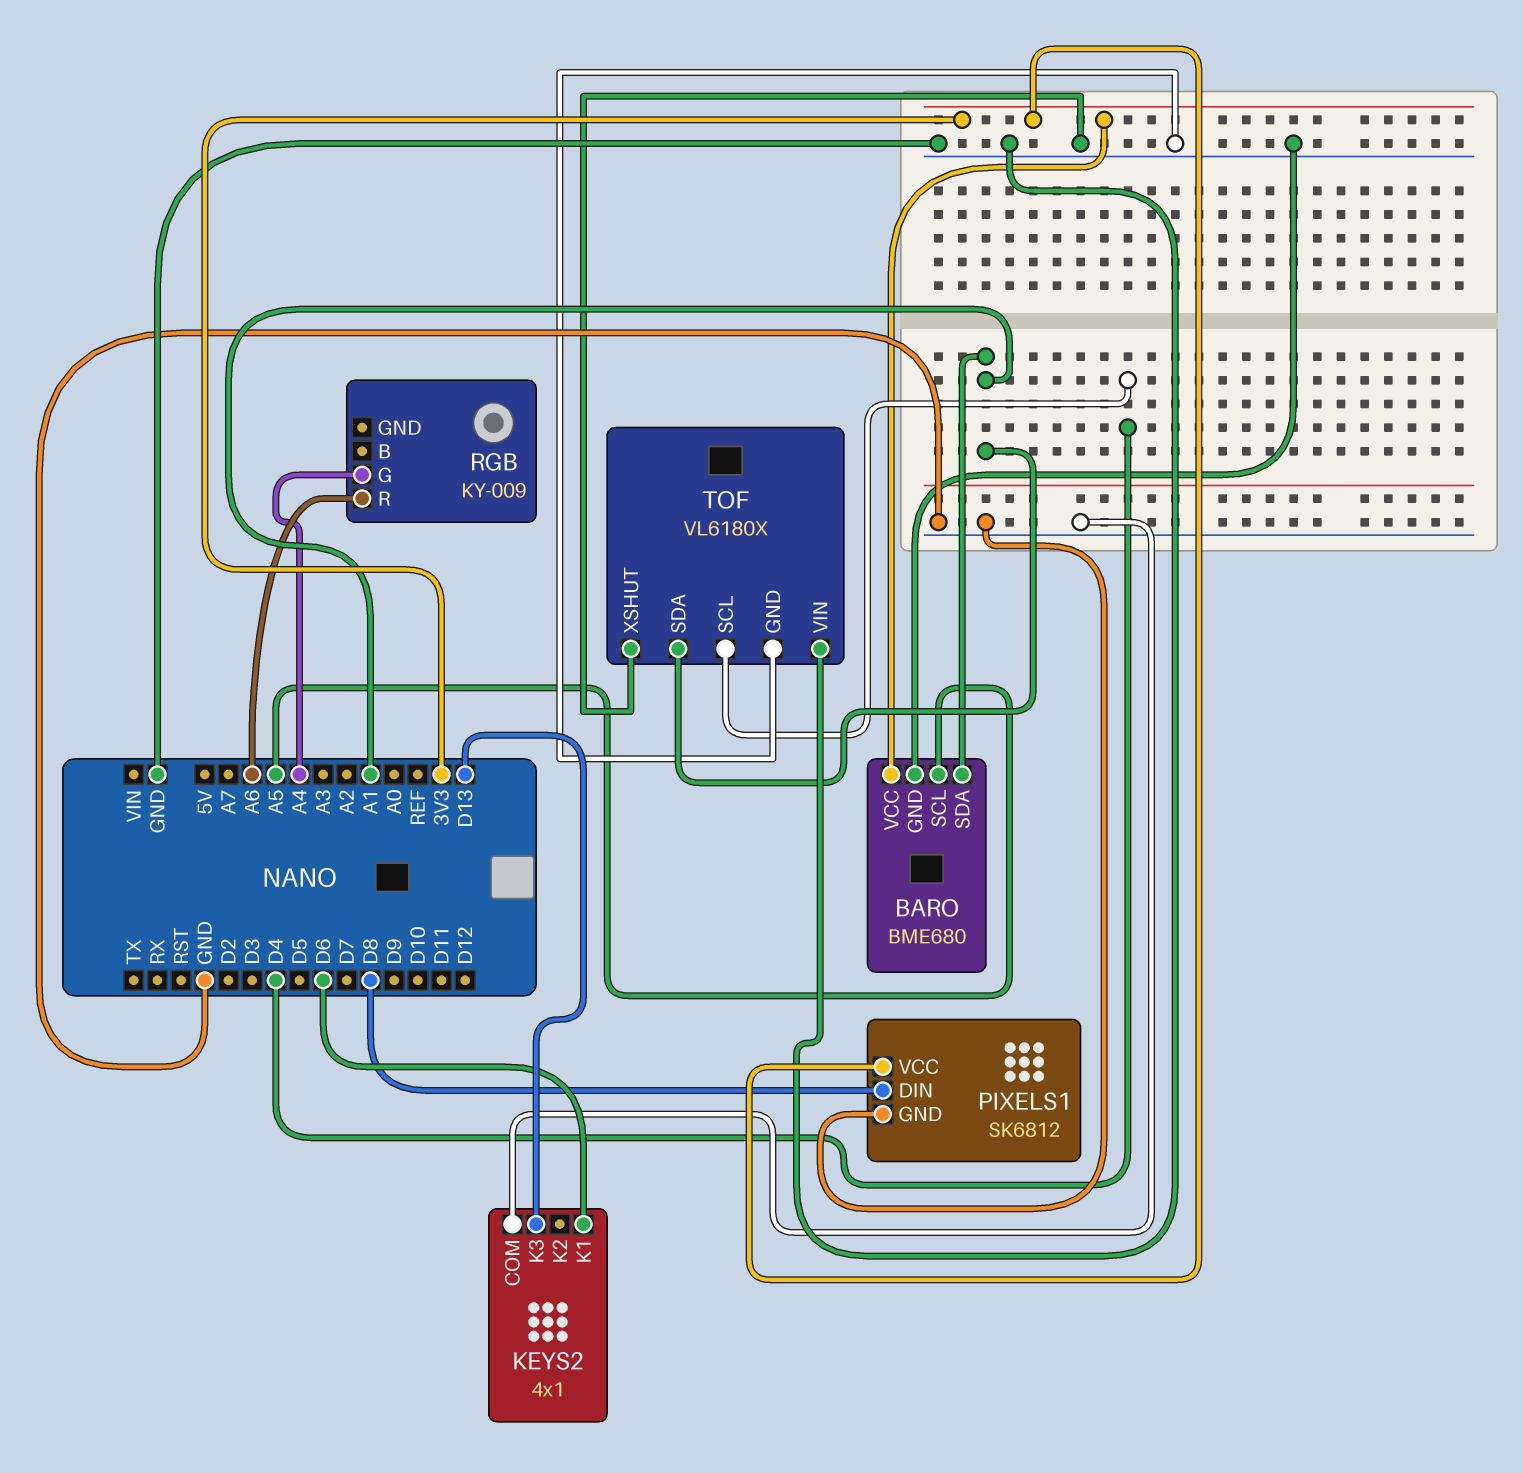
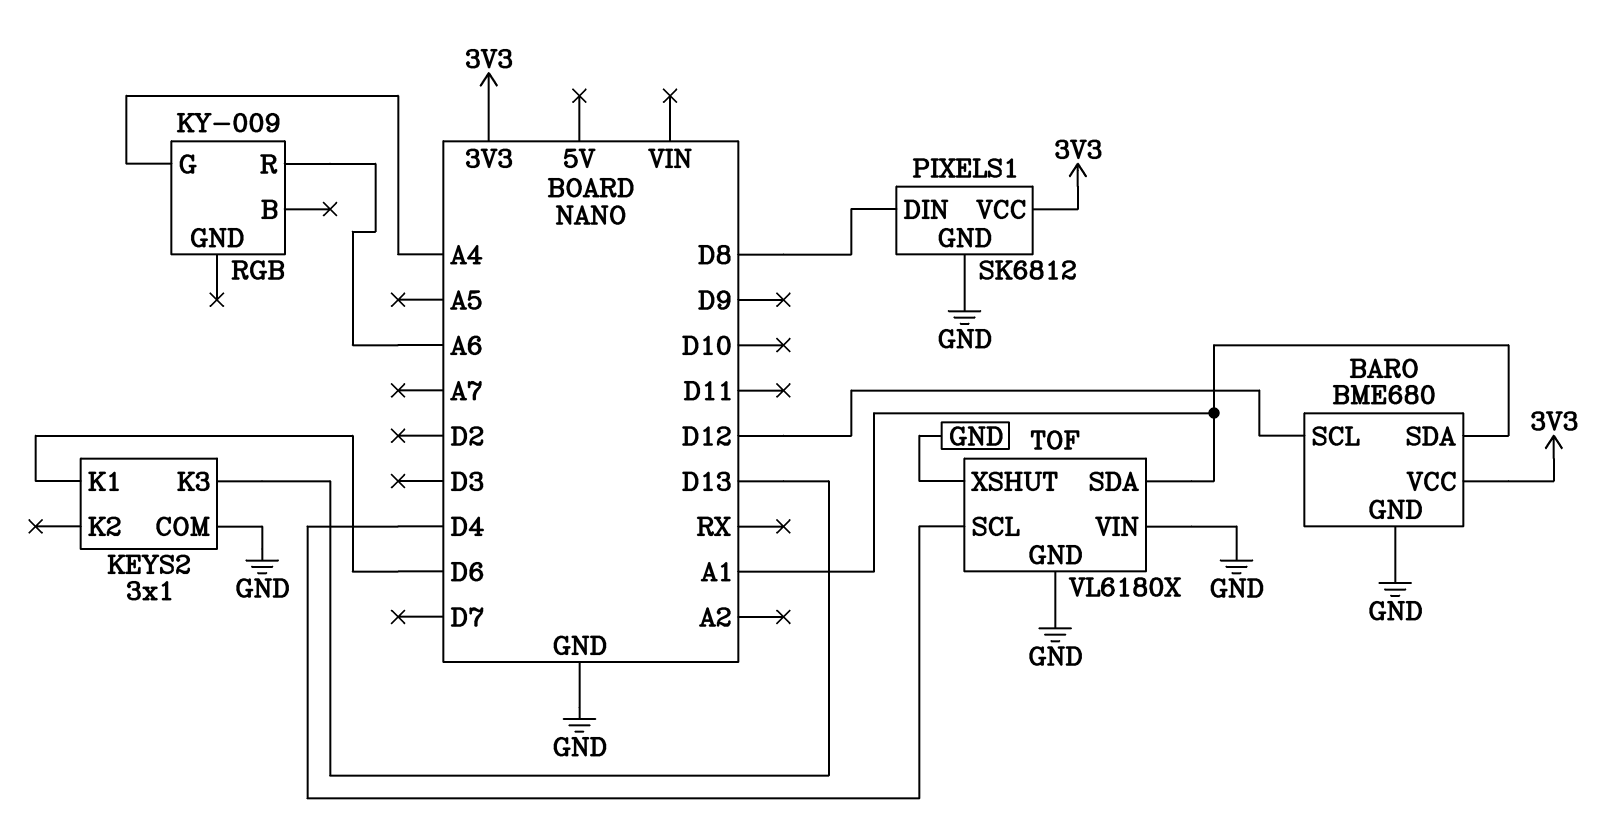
BARO pin SCL: A5 -> D12
KEYS2: 4x1 -> 3x1

